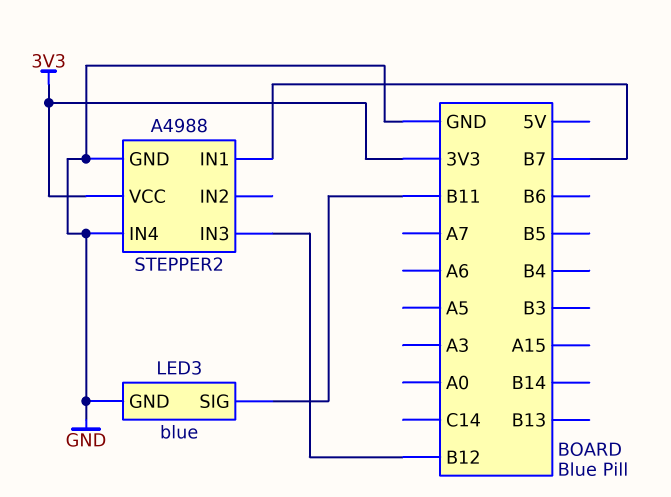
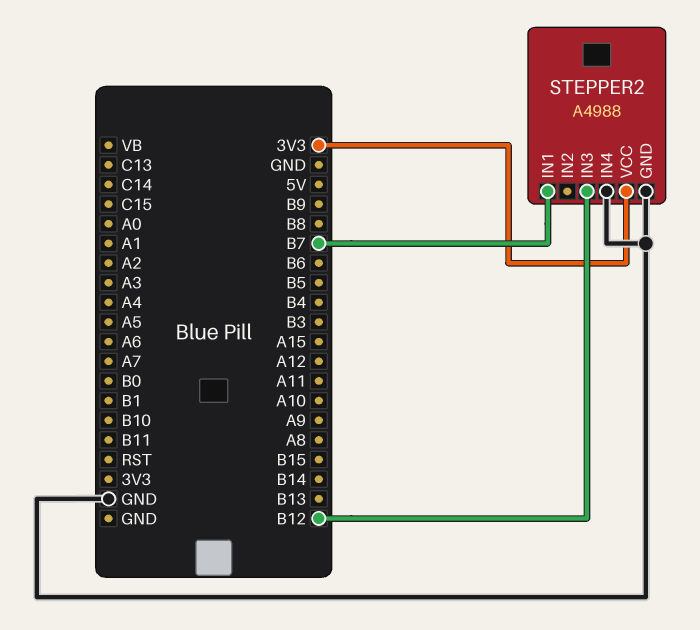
LED3: blue -> none
LED3 pin GND: GND -> none
LED3 pin SIG: B11 -> none

